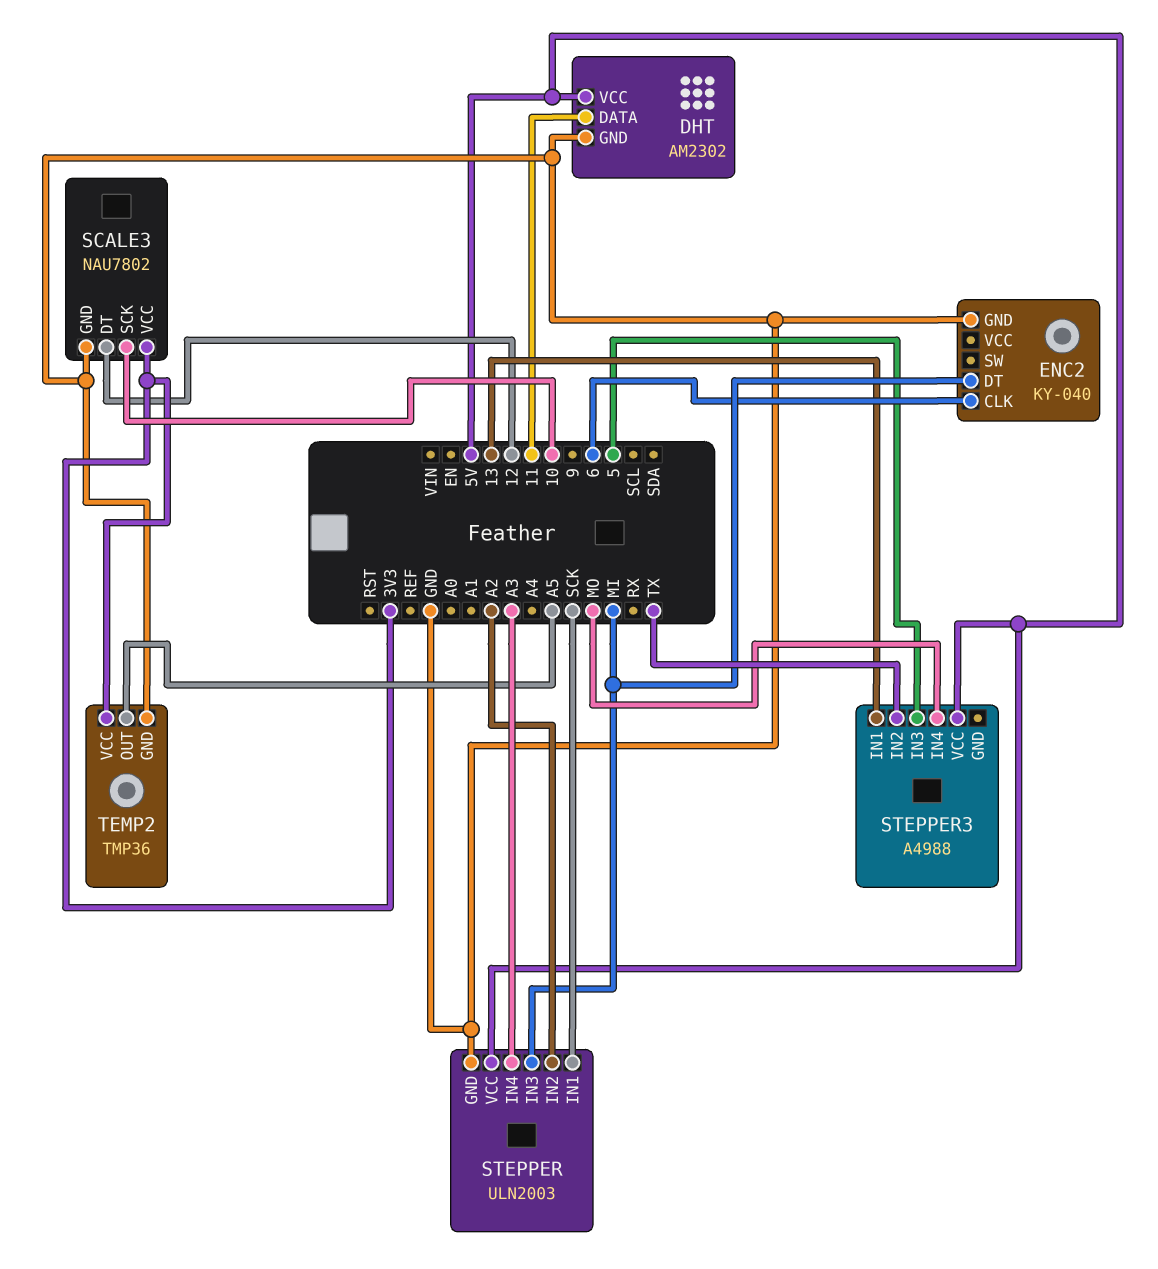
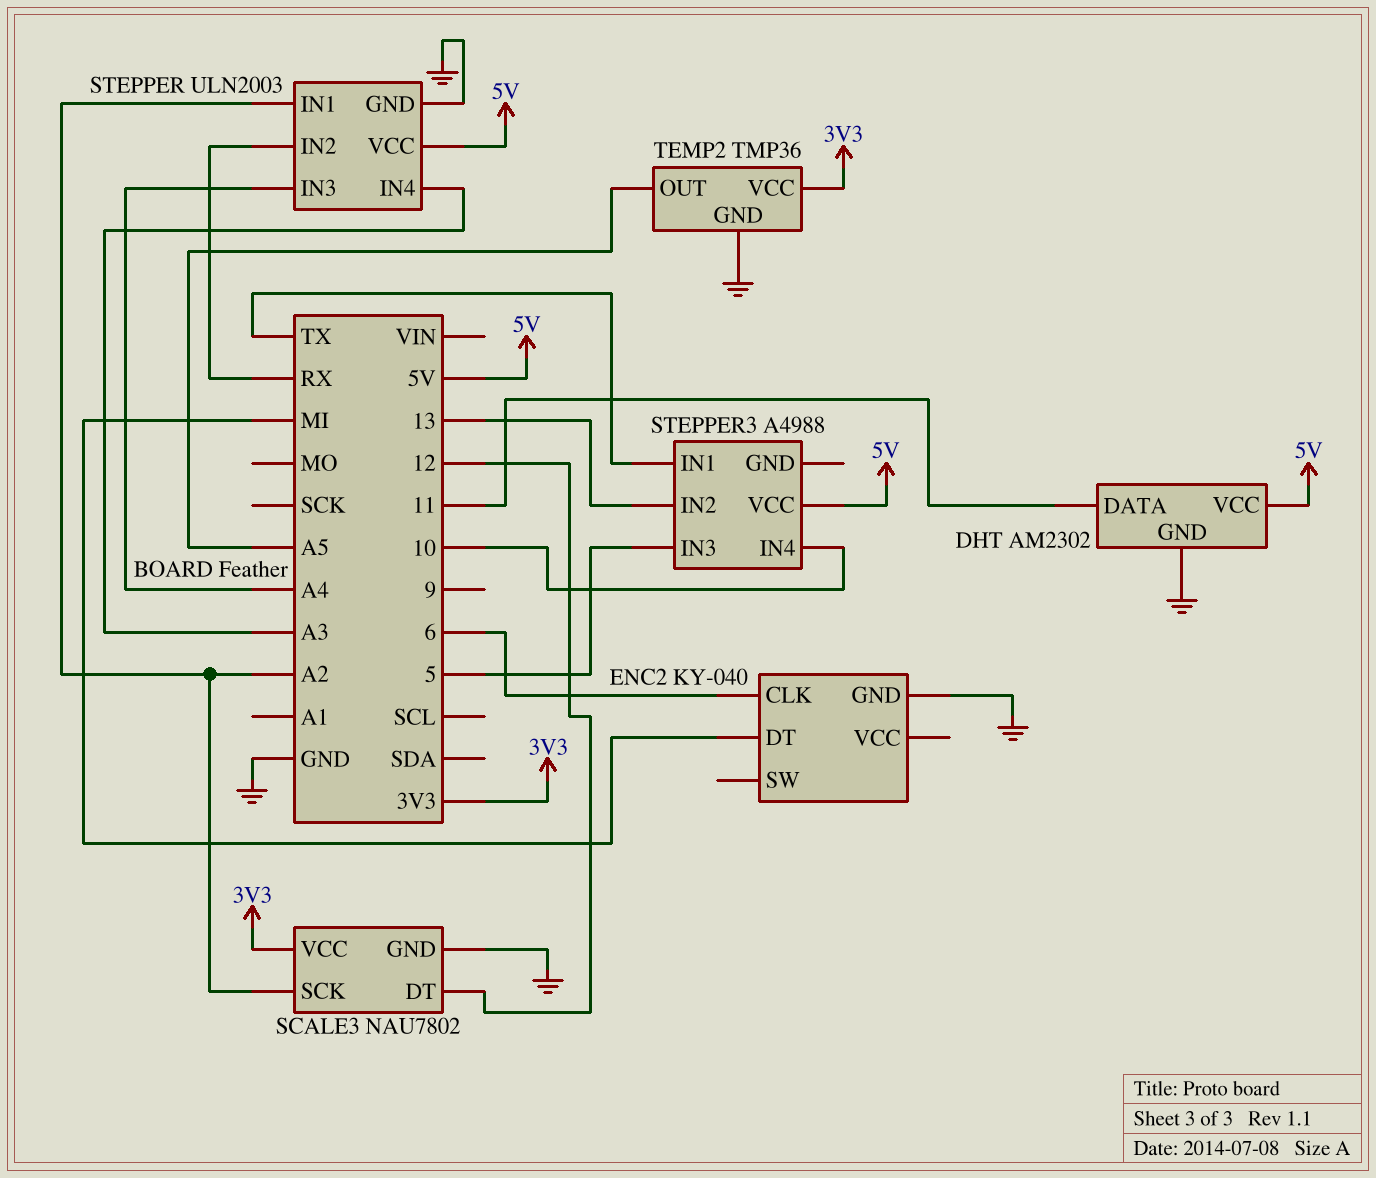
SCALE3 pin SCK: 10 -> A2
STEPPER pin IN1: SCK -> A2
STEPPER pin IN2: A2 -> RX
STEPPER pin IN3: MI -> A4
STEPPER3 pin IN1: 13 -> TX
STEPPER3 pin IN2: TX -> 13
STEPPER3 pin IN4: MO -> 10

